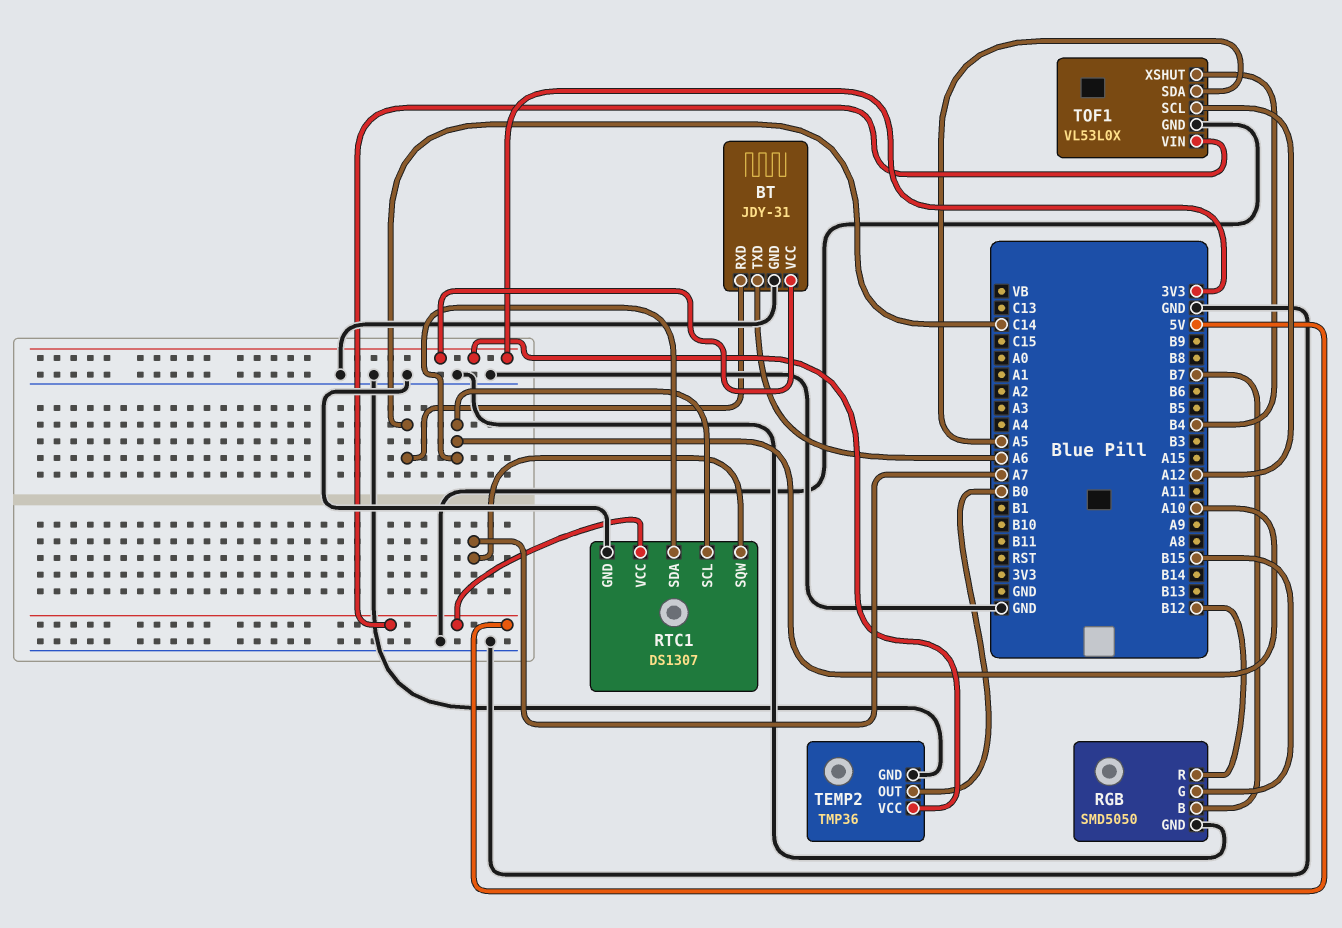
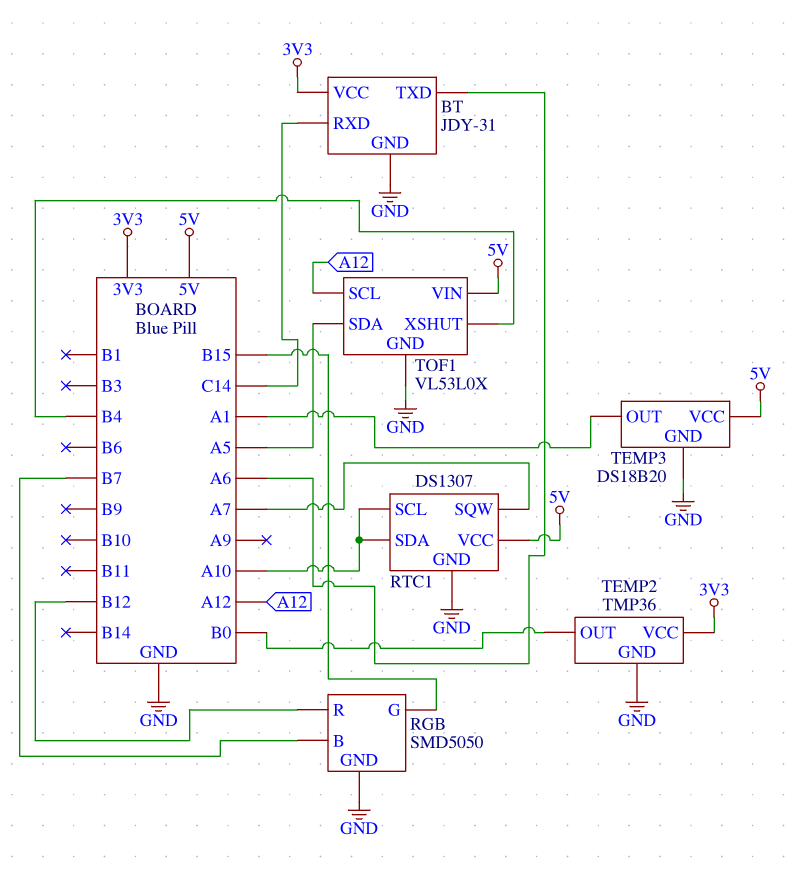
TEMP3: none -> DS18B20
TEMP3 pin GND: none -> GND
TEMP3 pin OUT: none -> A1
TEMP3 pin VCC: none -> 5V

